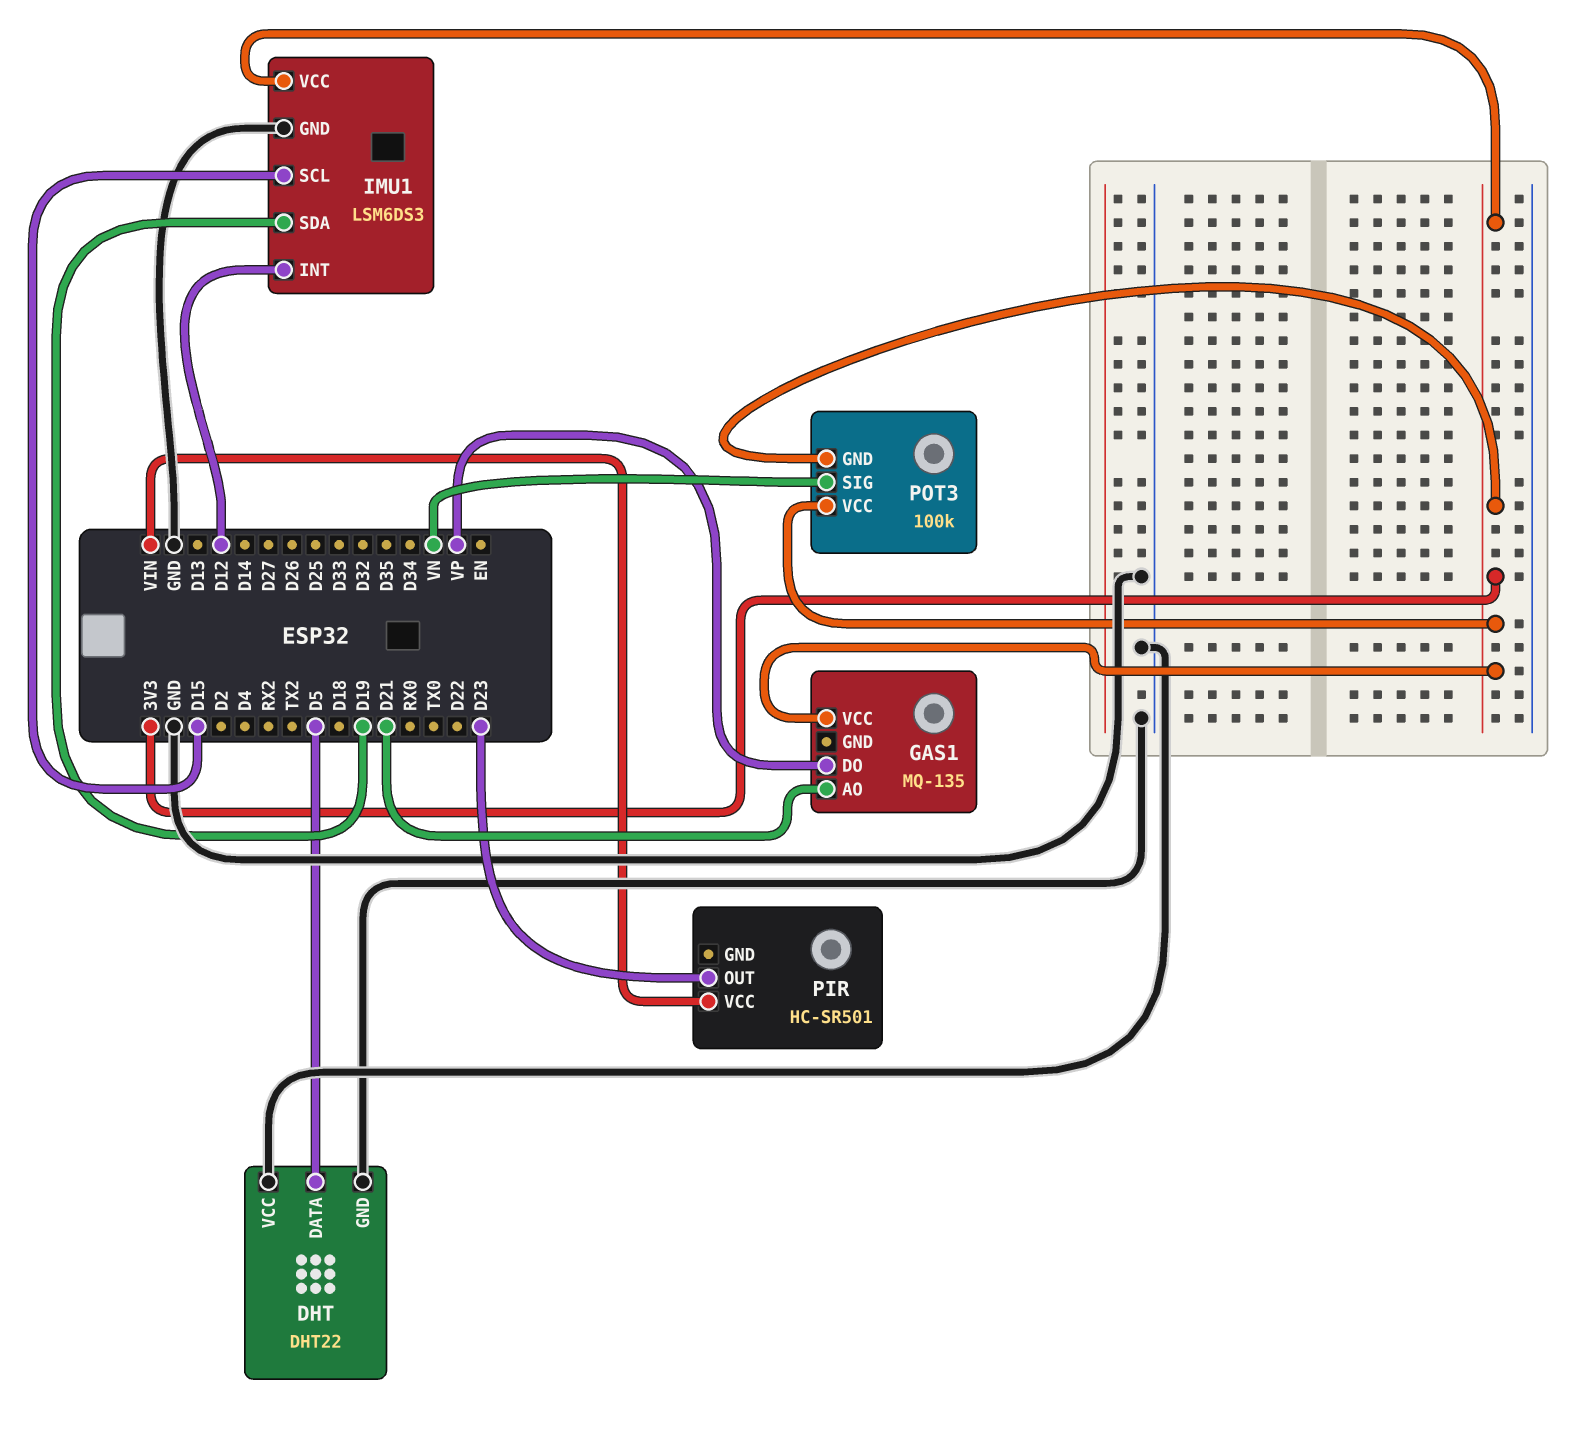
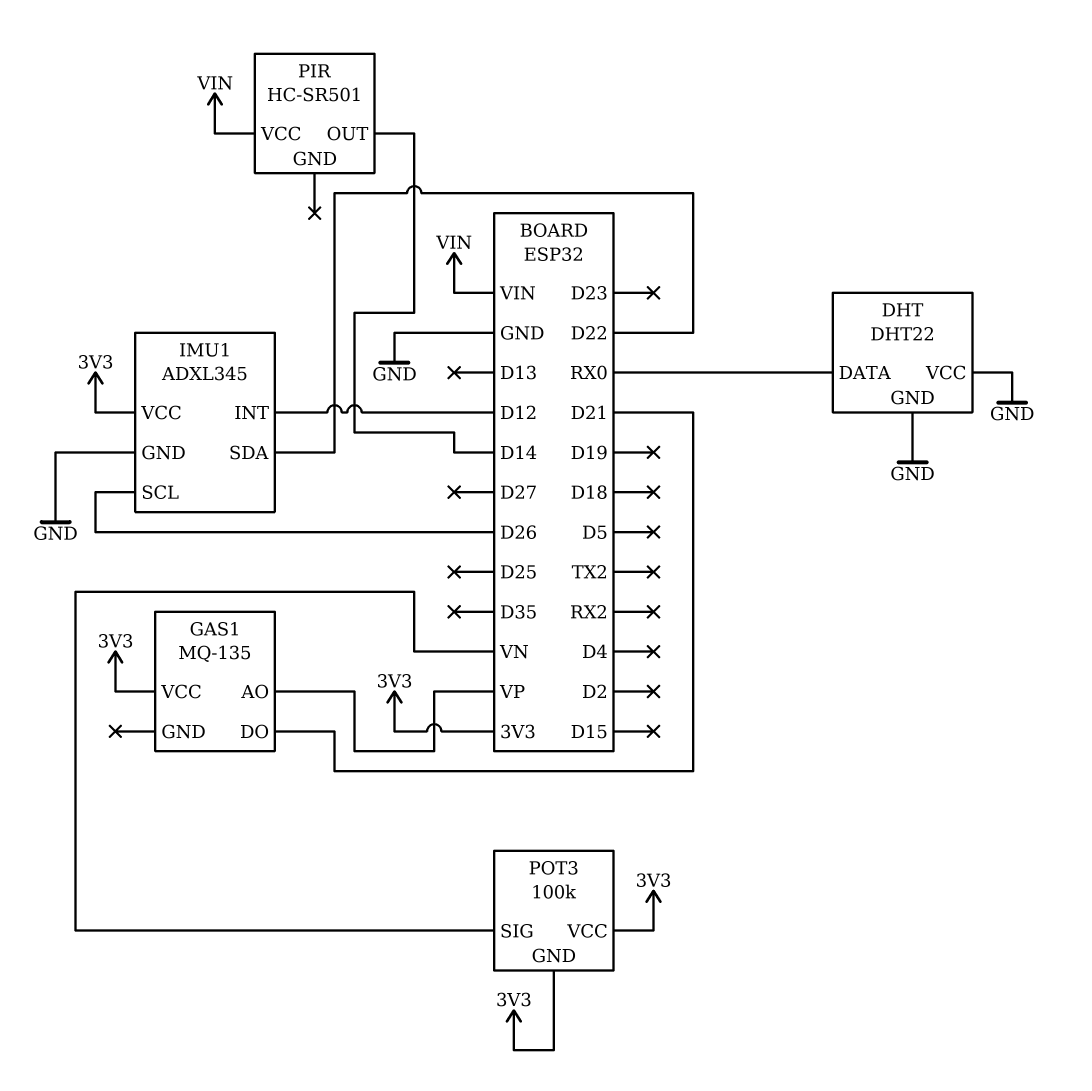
DHT pin DATA: D5 -> RX0
GAS1 pin AO: D21 -> VP
GAS1 pin DO: VP -> D21
IMU1: LSM6DS3 -> ADXL345
IMU1 pin SCL: D15 -> D26
IMU1 pin SDA: D19 -> D22
PIR pin OUT: D23 -> D14

